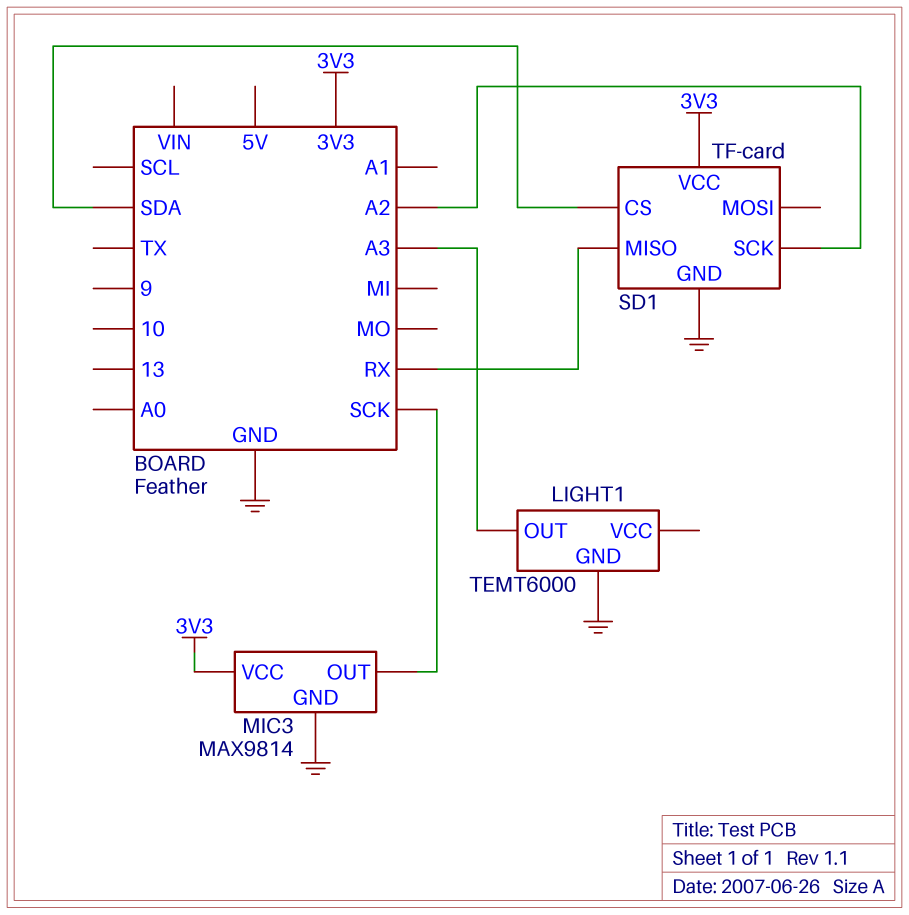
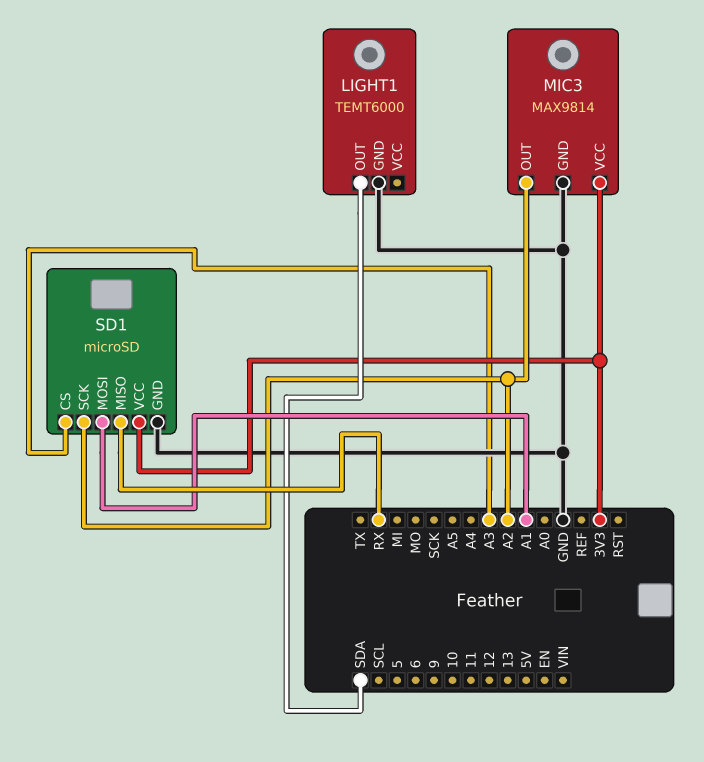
LIGHT1 pin OUT: A3 -> SDA
MIC3 pin OUT: SCK -> A2
SD1: TF-card -> microSD
SD1 pin CS: SDA -> A3
SD1 pin MOSI: none -> A1

